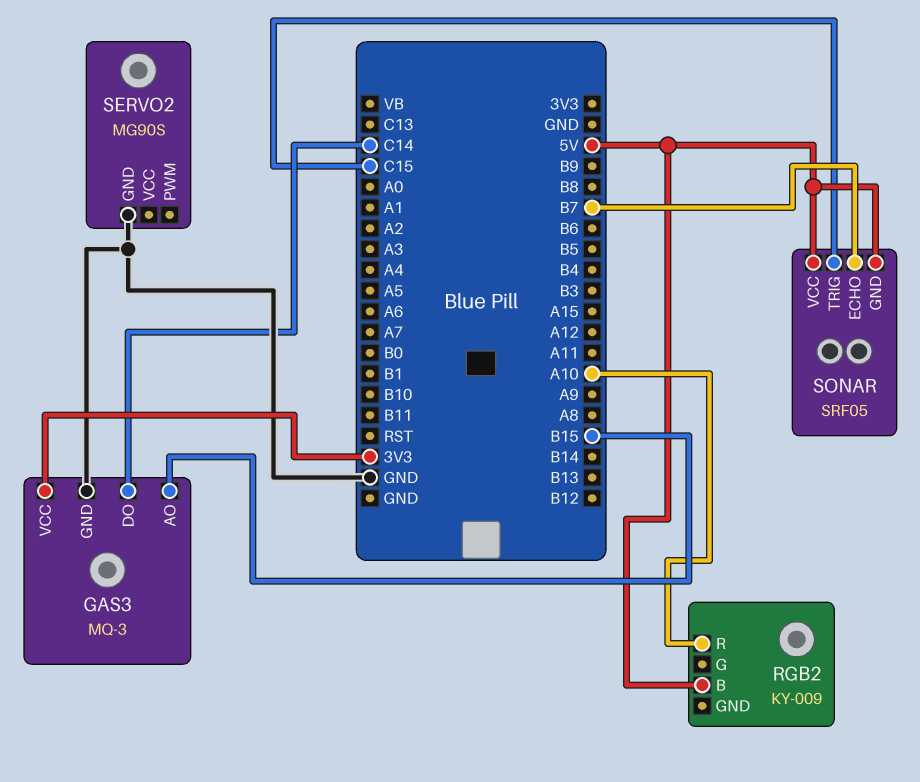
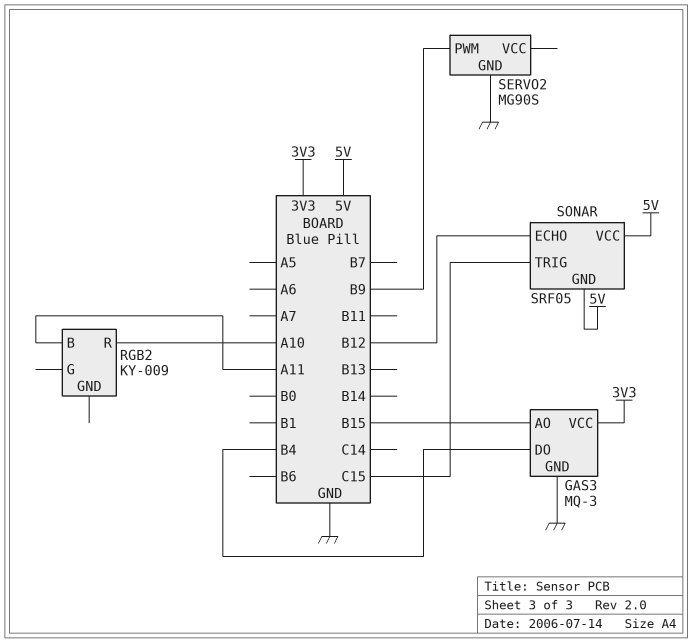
GAS3 pin DO: C14 -> B4
RGB2 pin B: 5V -> A11
SERVO2 pin PWM: none -> B9
SONAR pin ECHO: B7 -> B12

